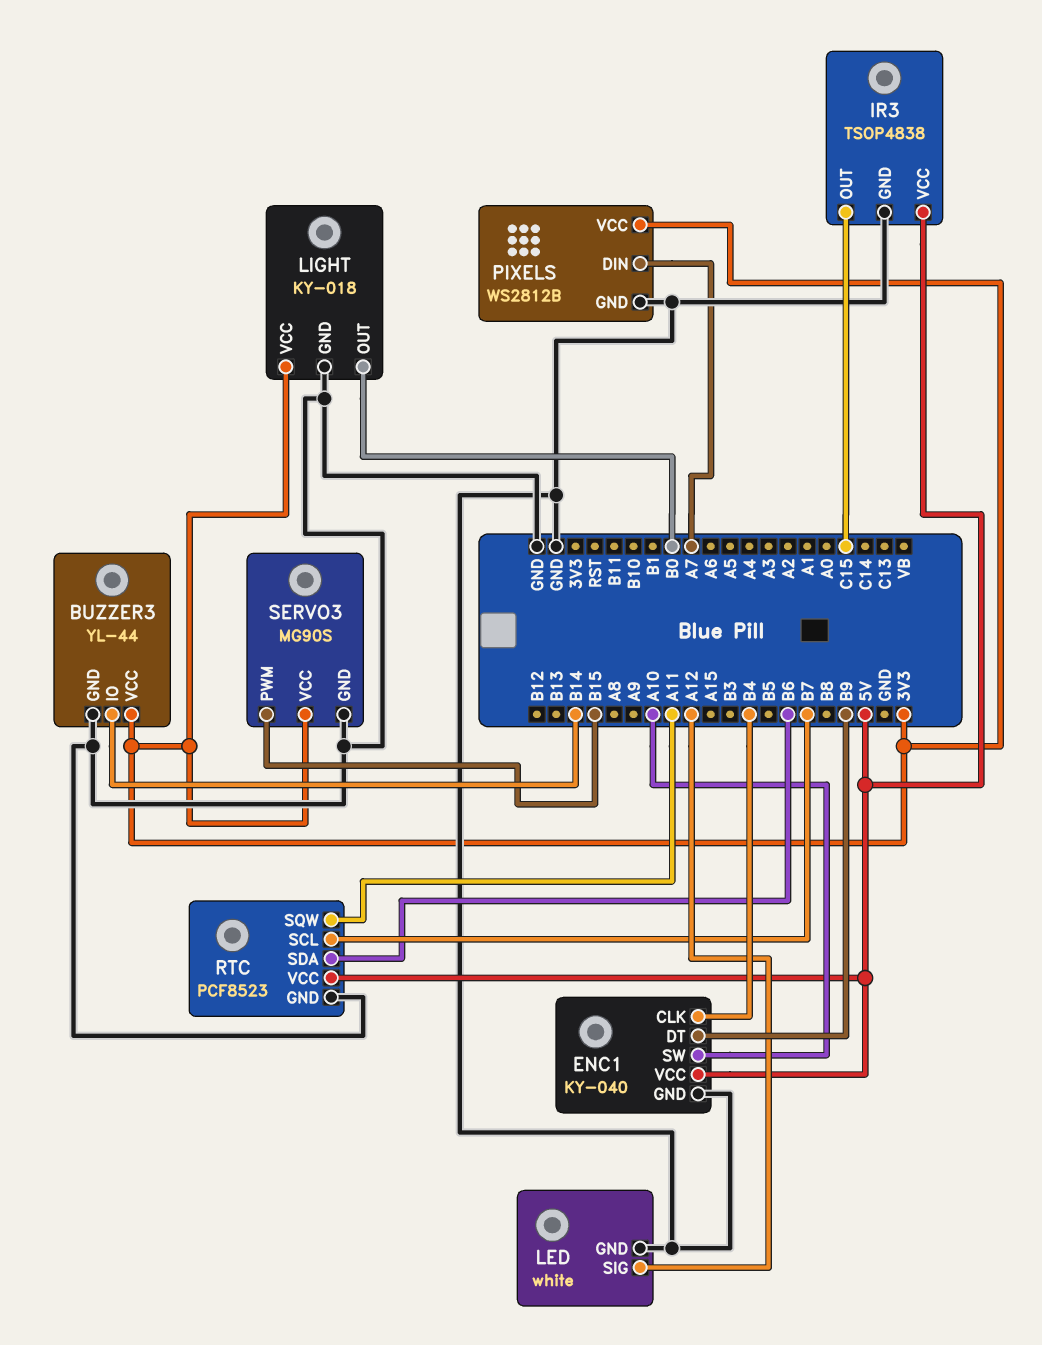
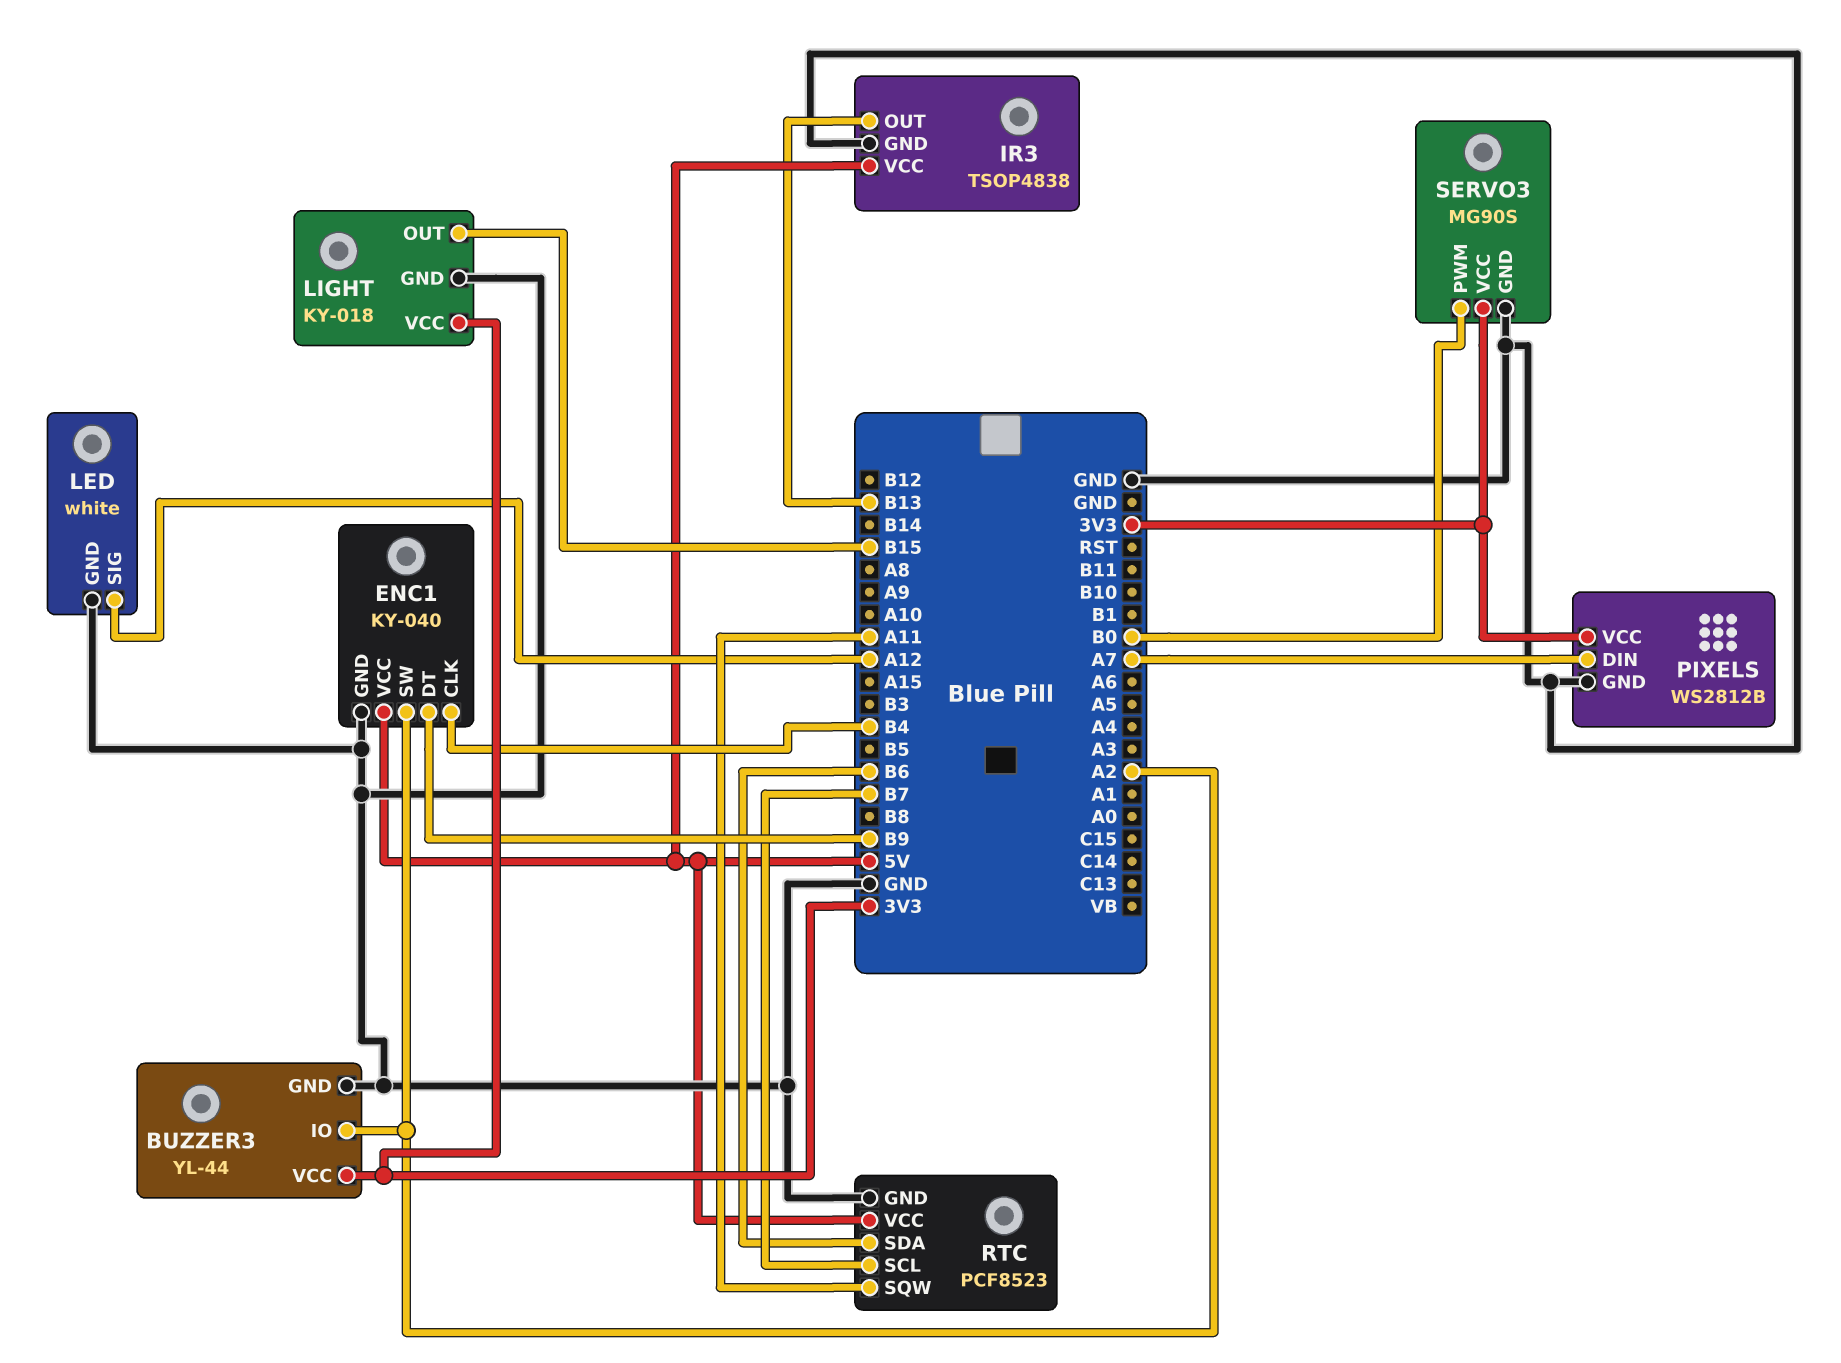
BUZZER3 pin IO: B14 -> A2
ENC1 pin SW: A10 -> A2
IR3 pin OUT: C15 -> B13
LIGHT pin OUT: B0 -> B15
SERVO3 pin PWM: B15 -> B0

